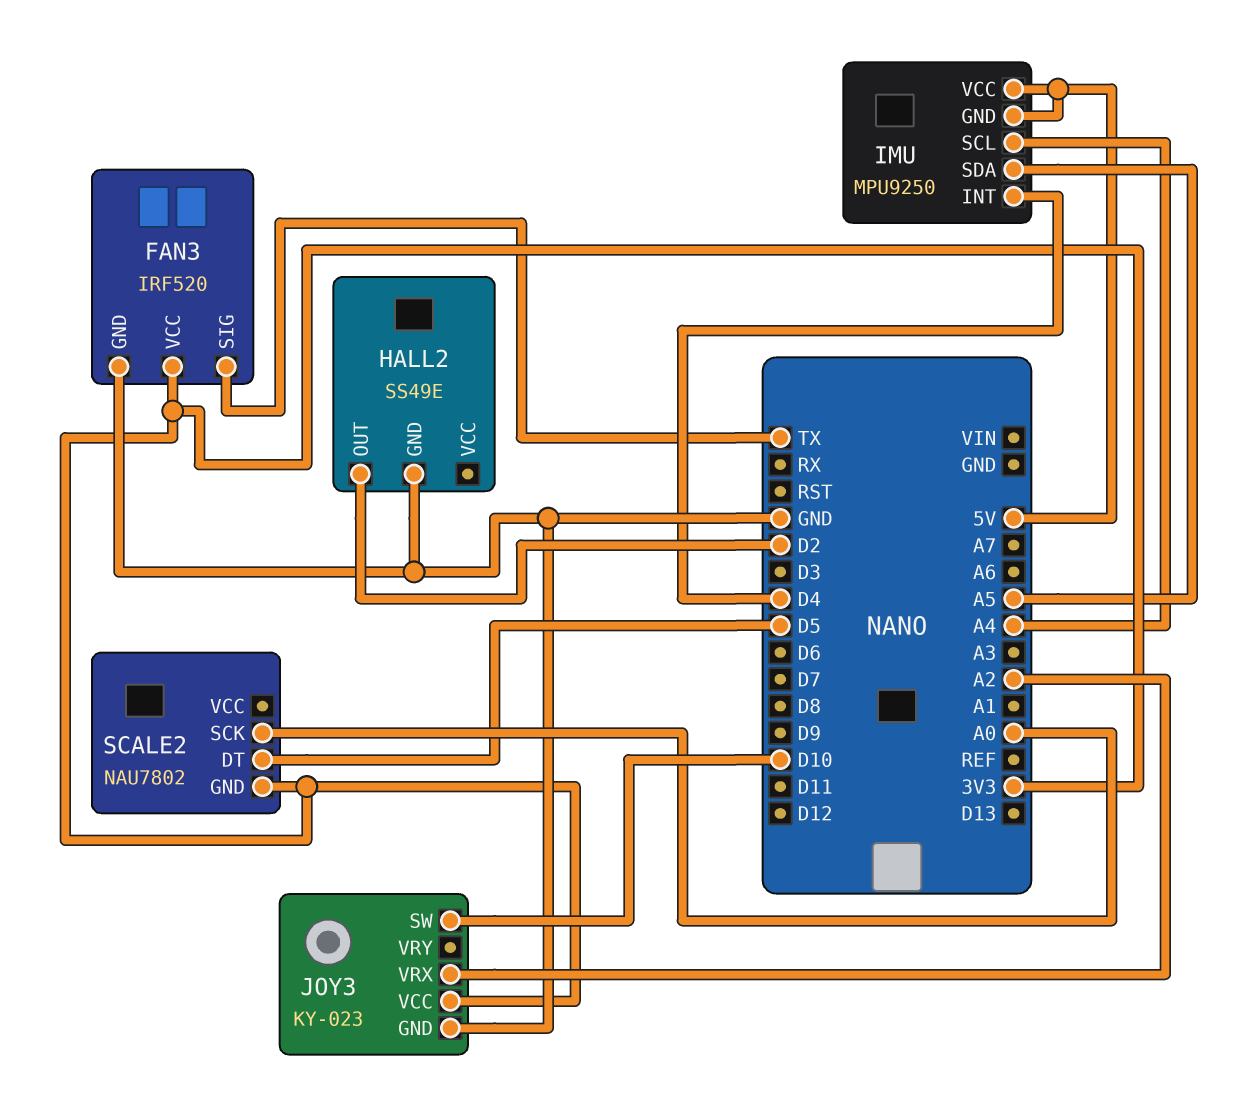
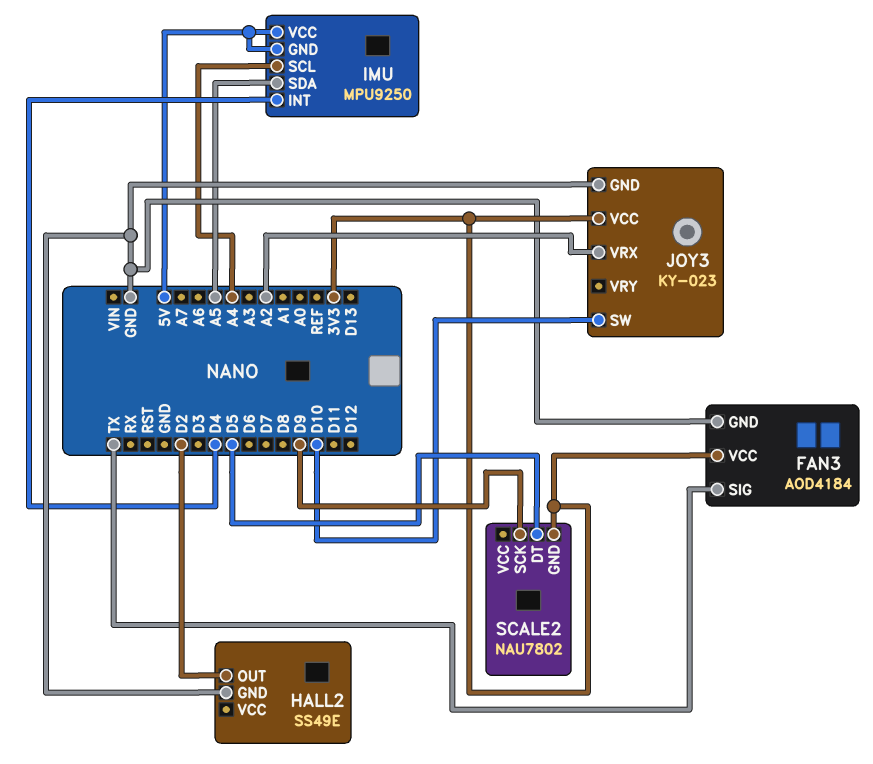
FAN3: IRF520 -> AOD4184
SCALE2 pin SCK: A0 -> D9

